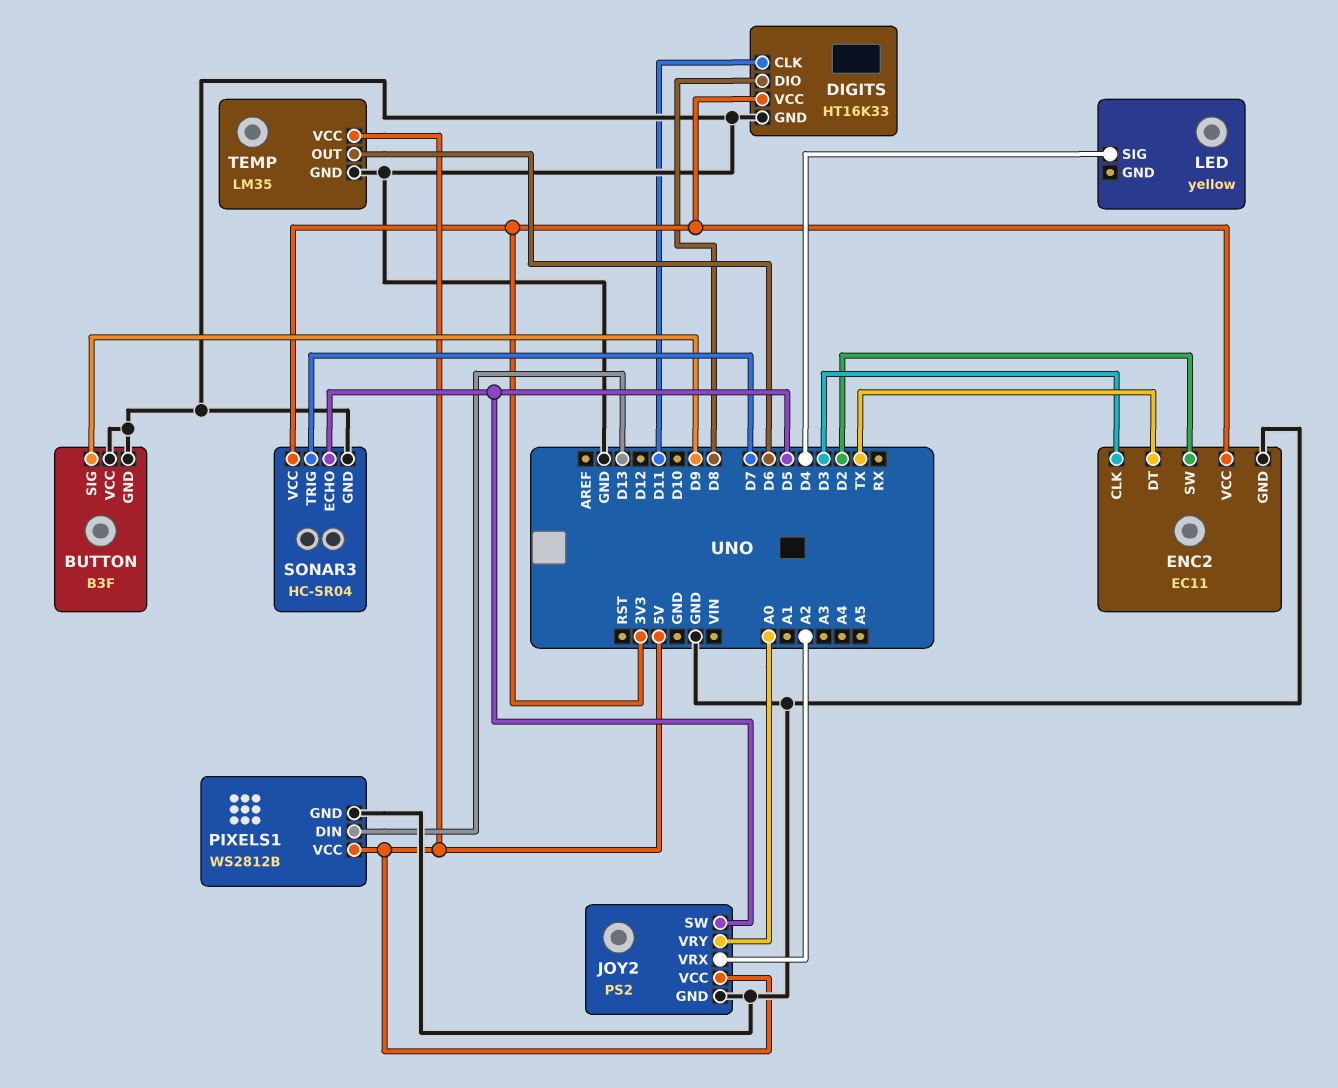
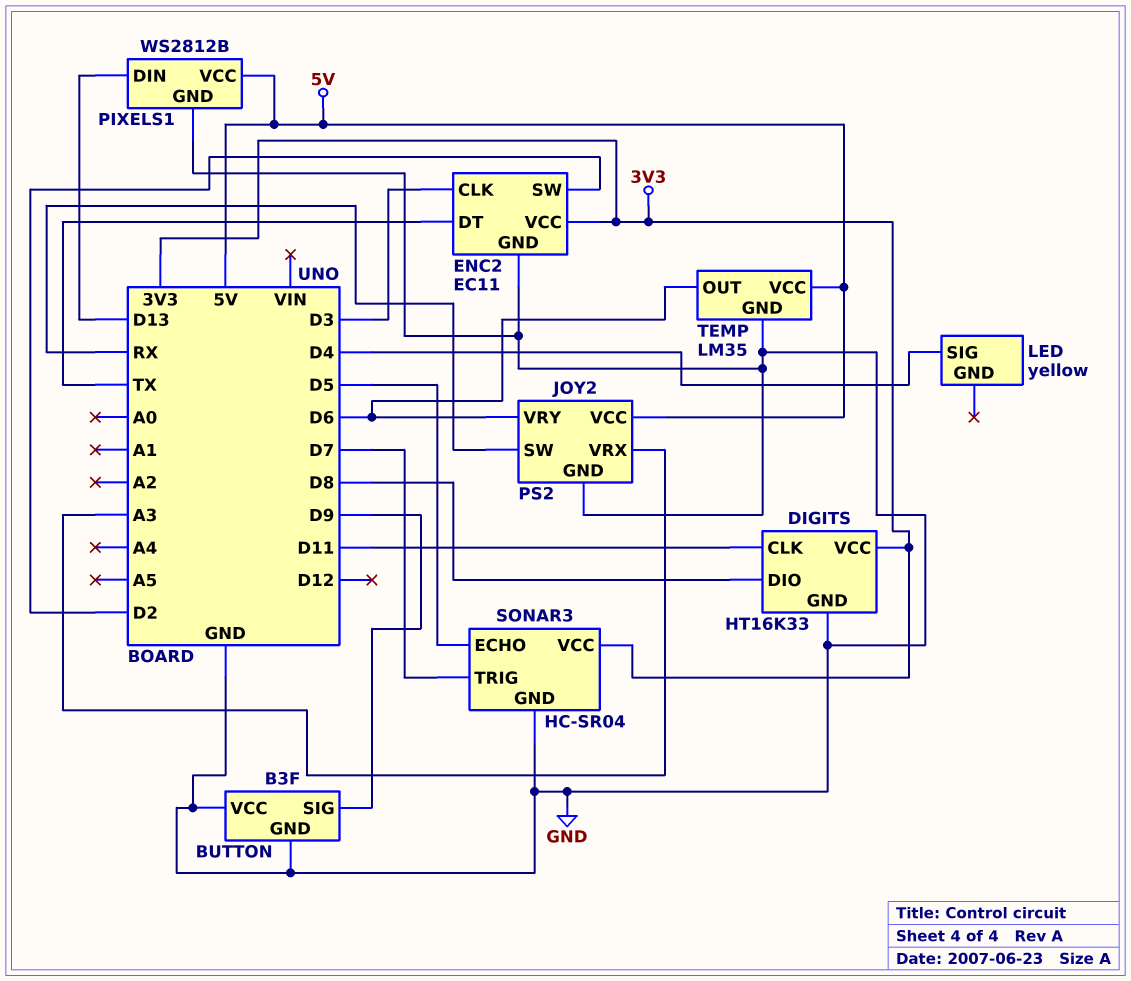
JOY2 pin SW: D5 -> RX
JOY2 pin VRX: A2 -> A3
JOY2 pin VRY: A0 -> D6

